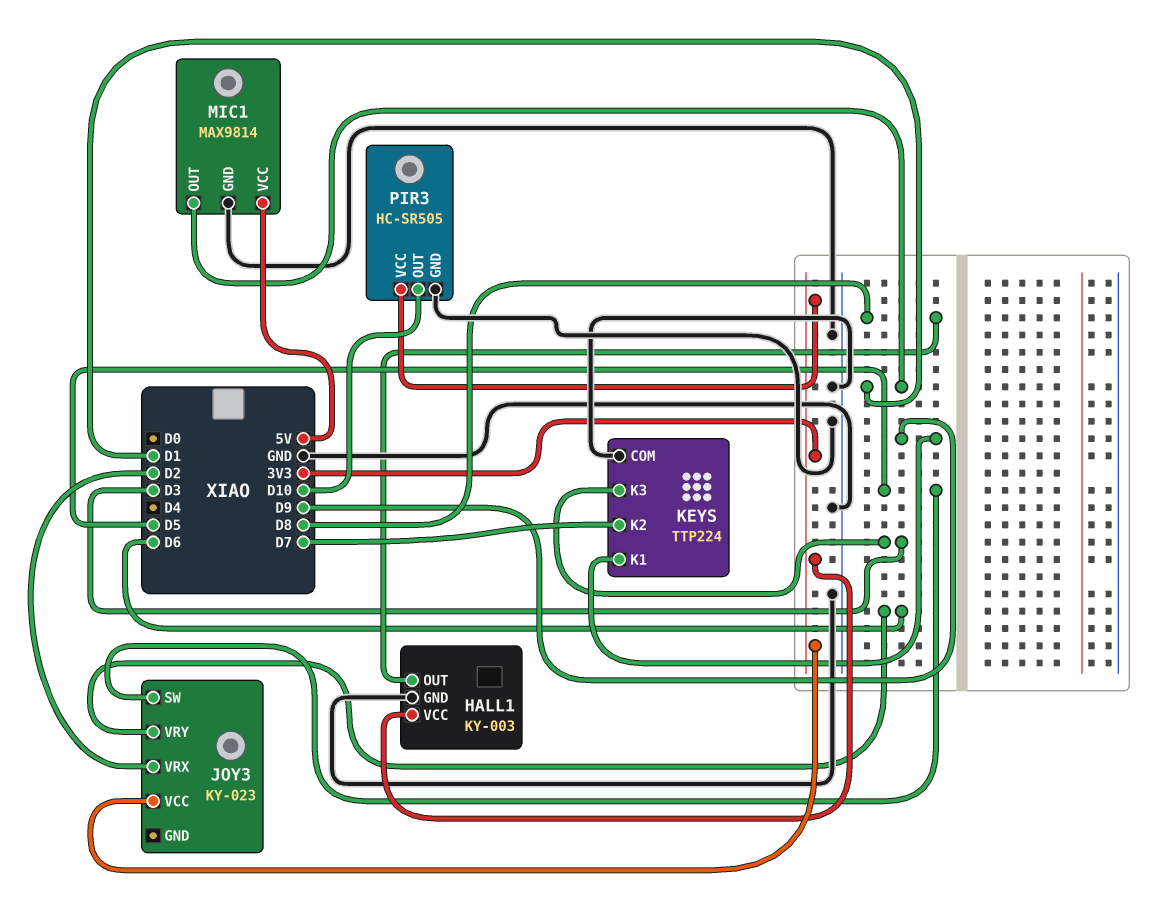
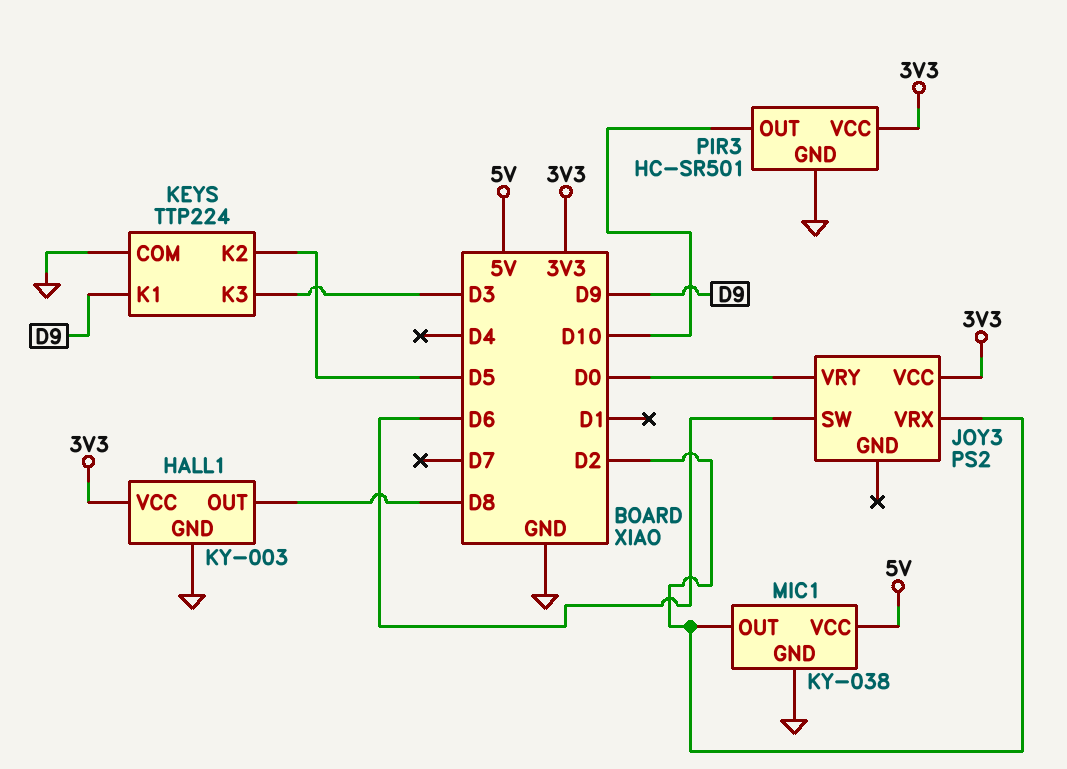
JOY3: KY-023 -> PS2
JOY3 pin SW: D5 -> D6
JOY3 pin VRY: D6 -> D0
KEYS pin K2: D7 -> D5
MIC1: MAX9814 -> KY-038
MIC1 pin OUT: D1 -> D2
PIR3: HC-SR505 -> HC-SR501

